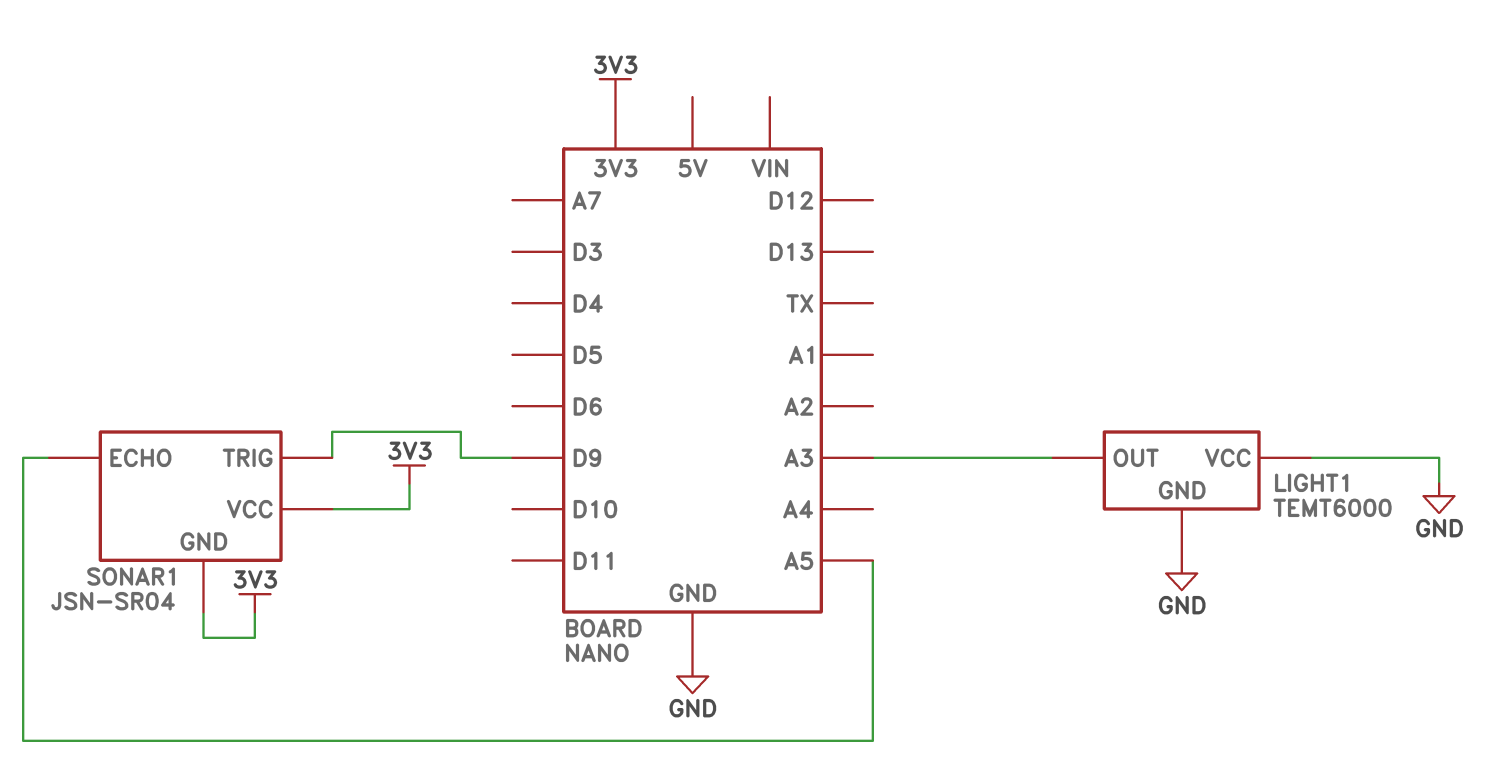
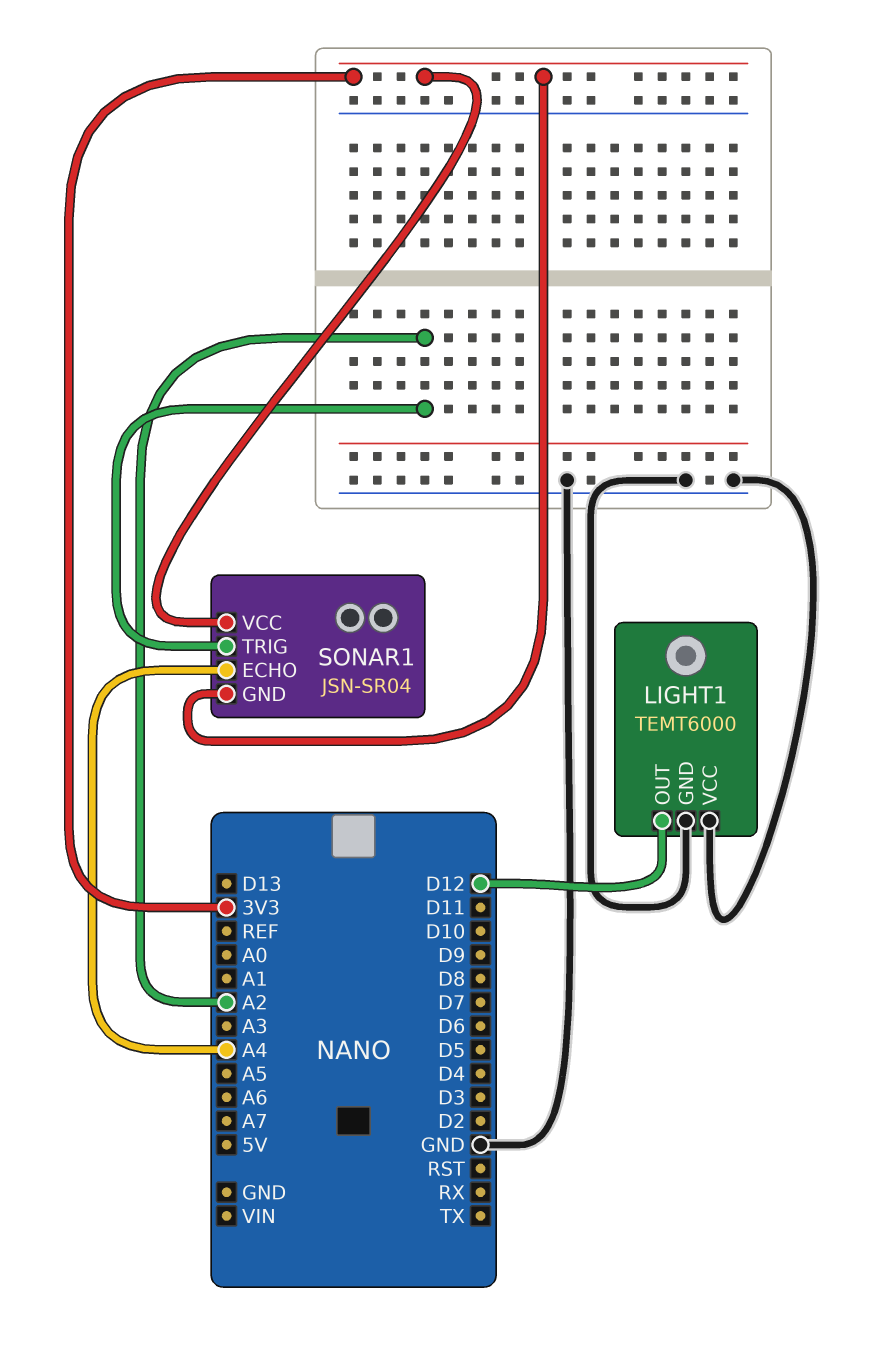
LIGHT1 pin OUT: A3 -> D12
SONAR1 pin ECHO: A5 -> A4
SONAR1 pin TRIG: D9 -> A2

